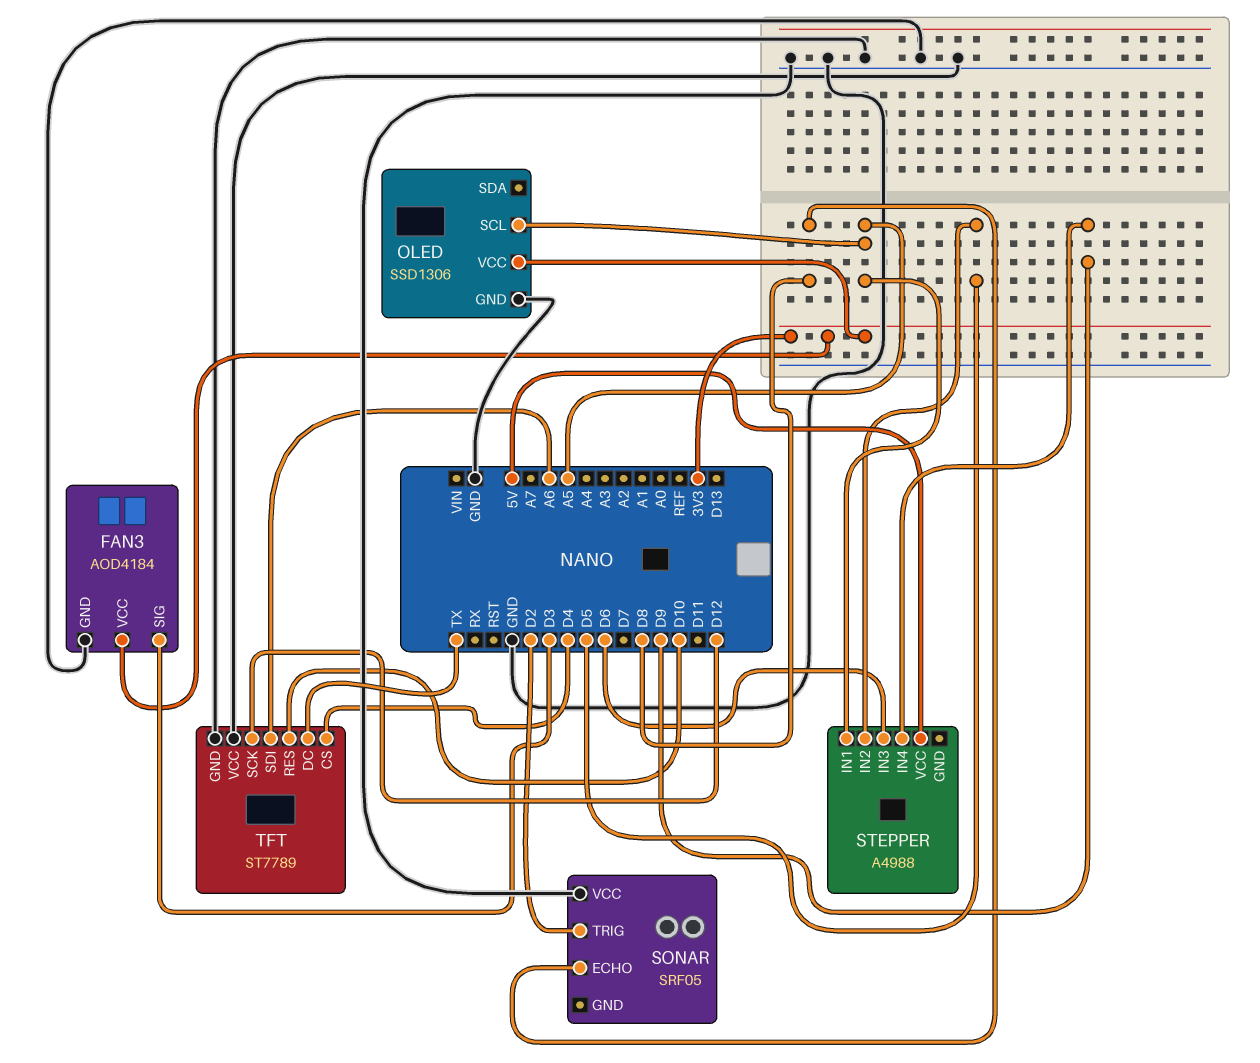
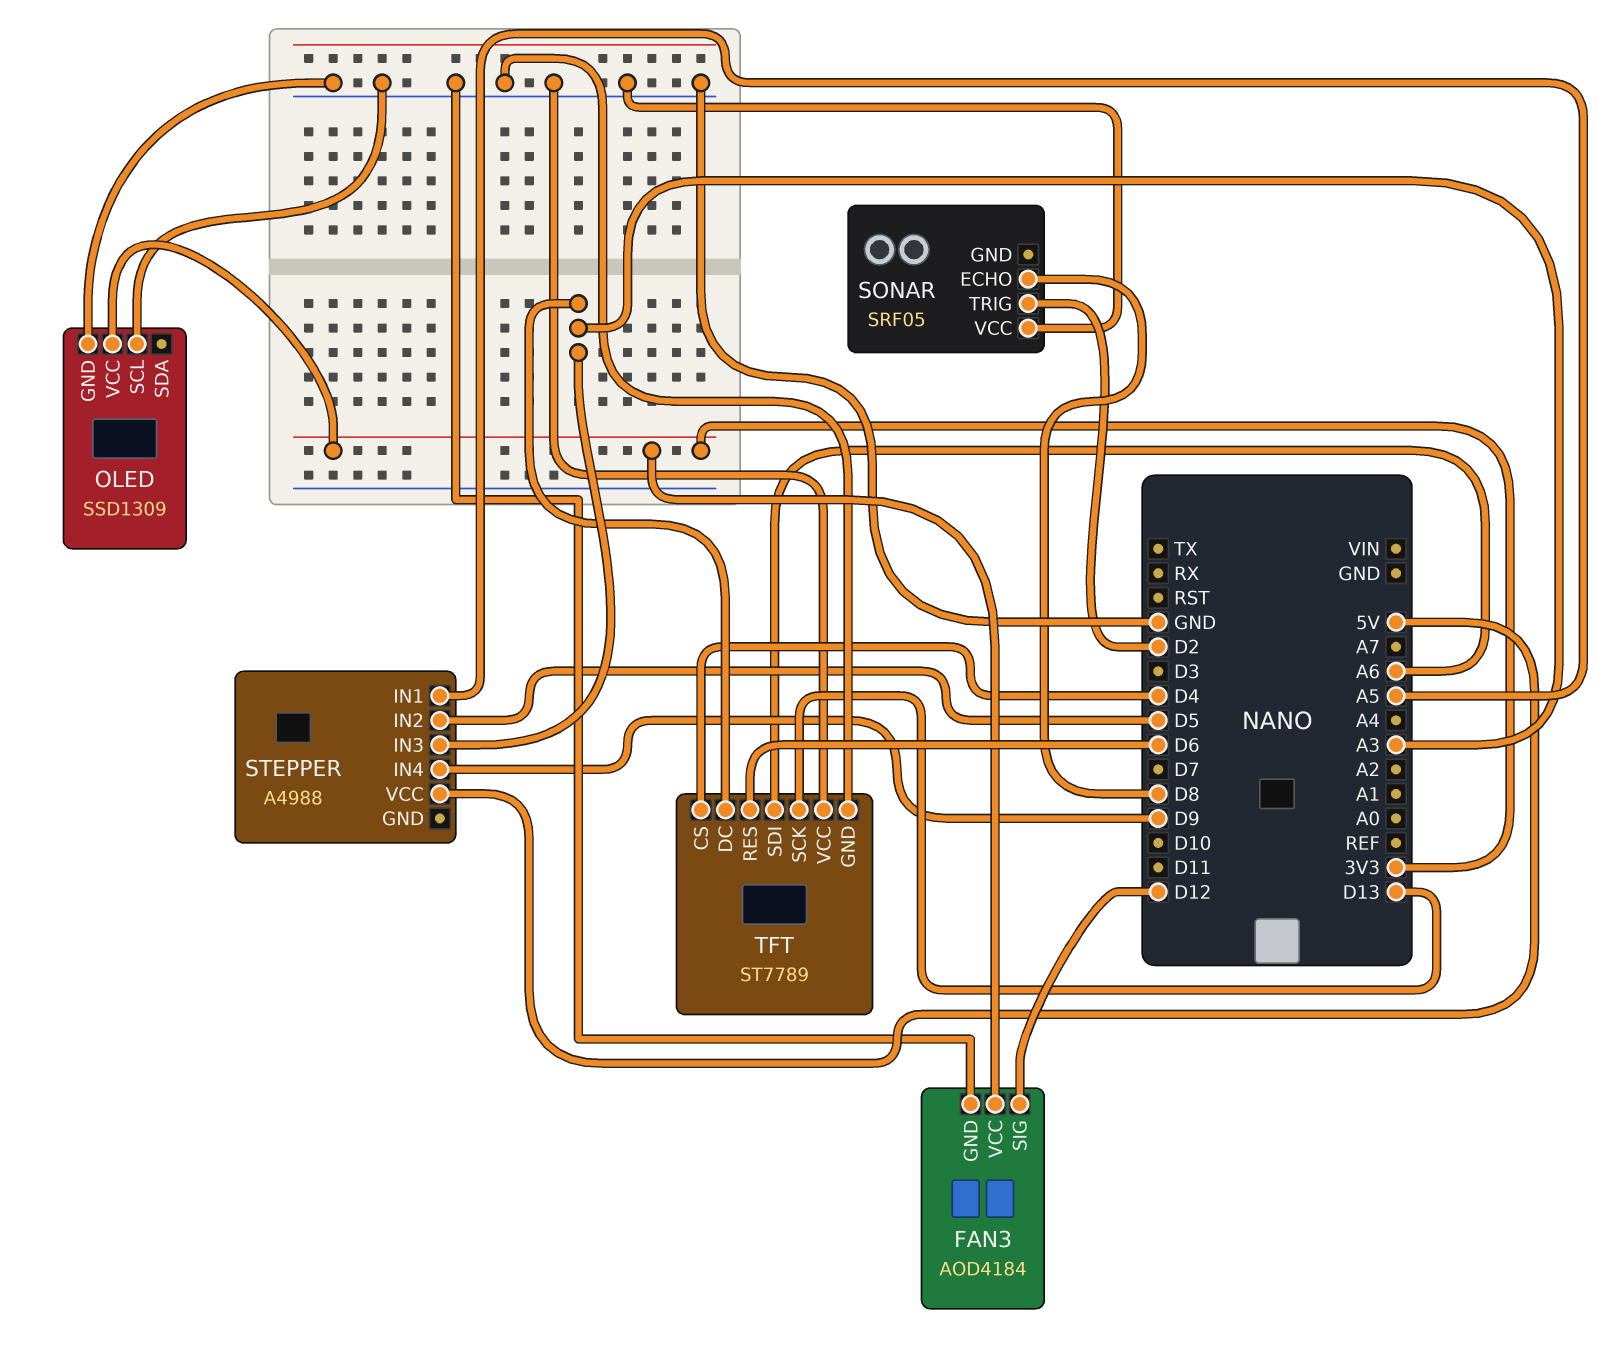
FAN3 pin SIG: D3 -> D12
OLED: SSD1306 -> SSD1309
OLED pin SCL: A5 -> GND
STEPPER pin IN3: D6 -> A3
TFT pin DC: TX -> A3
TFT pin RES: D10 -> D6
TFT pin SCK: D12 -> D13

